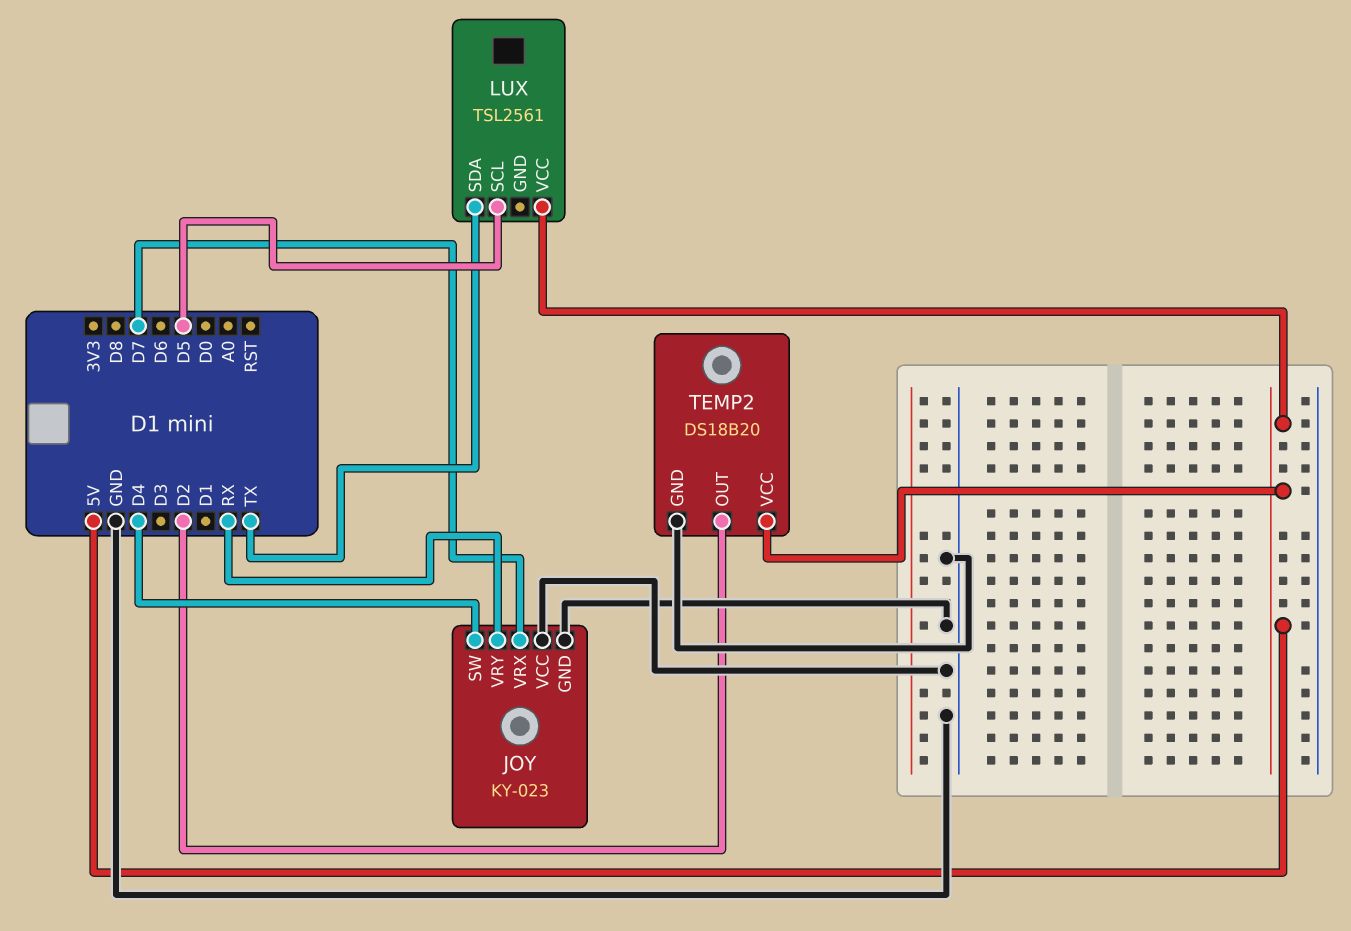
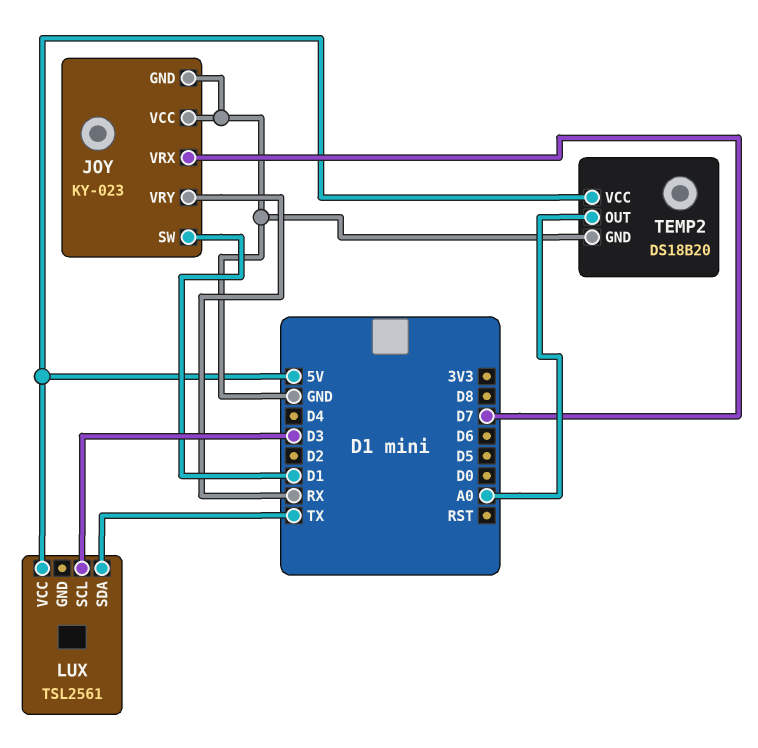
JOY pin SW: D4 -> D1
LUX pin SCL: D5 -> D3
TEMP2 pin OUT: D2 -> A0

